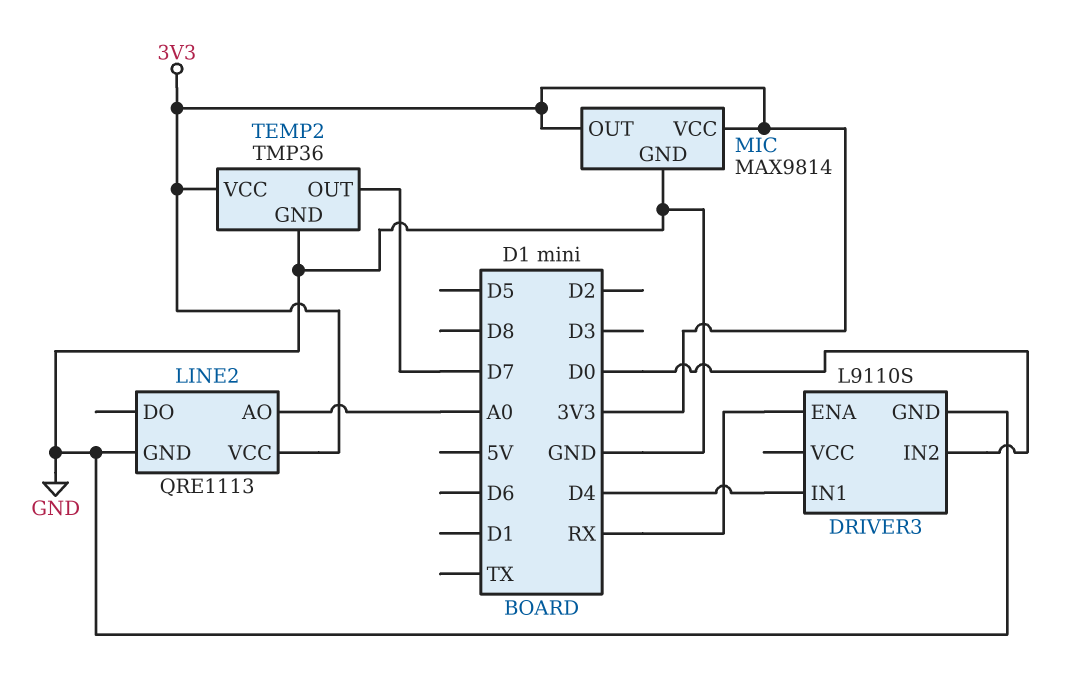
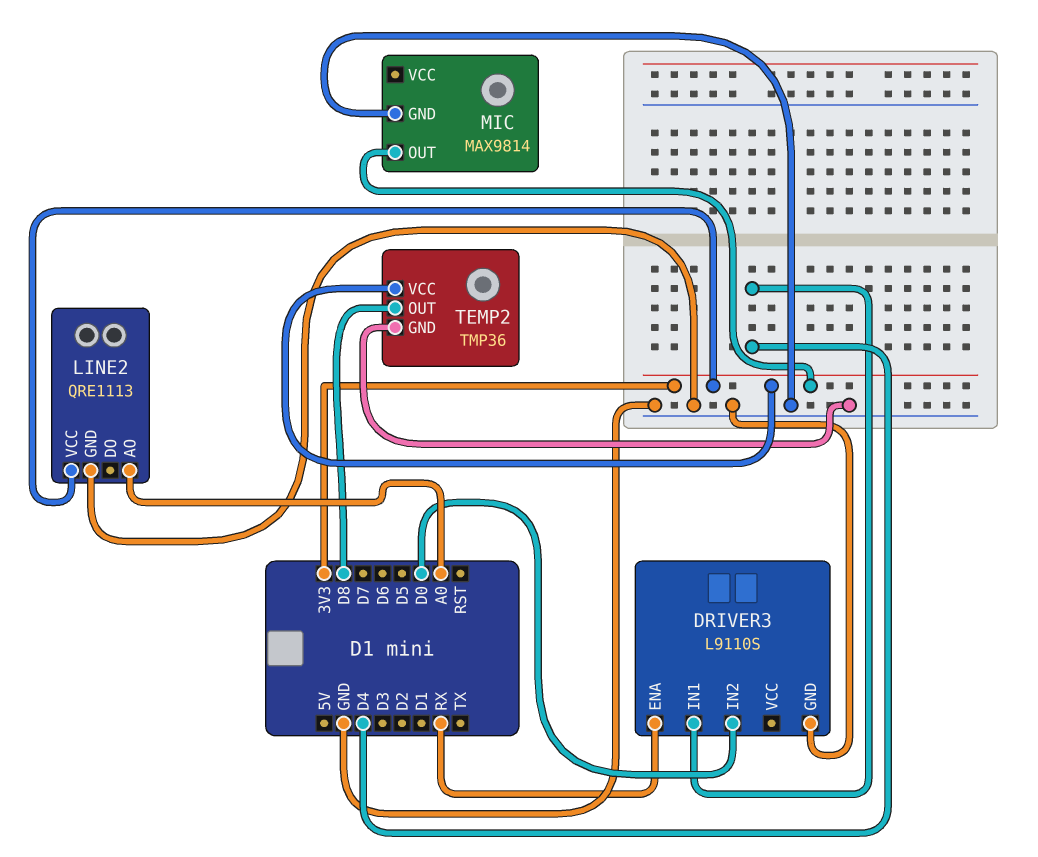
MIC pin VCC: 3V3 -> none
TEMP2 pin OUT: D7 -> D8

